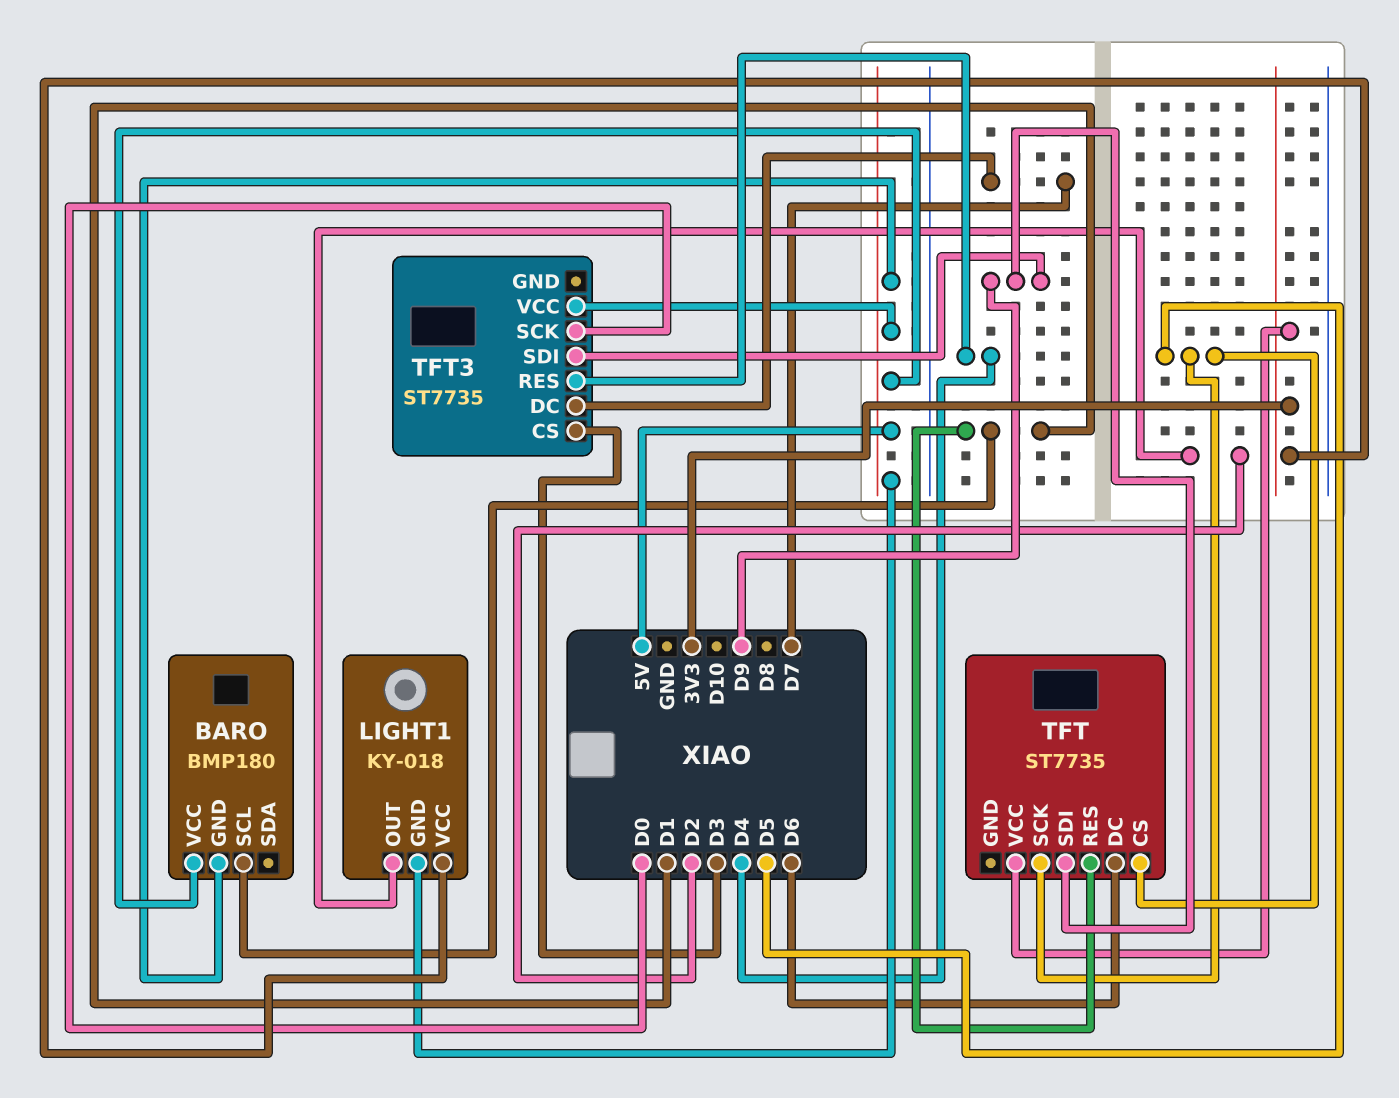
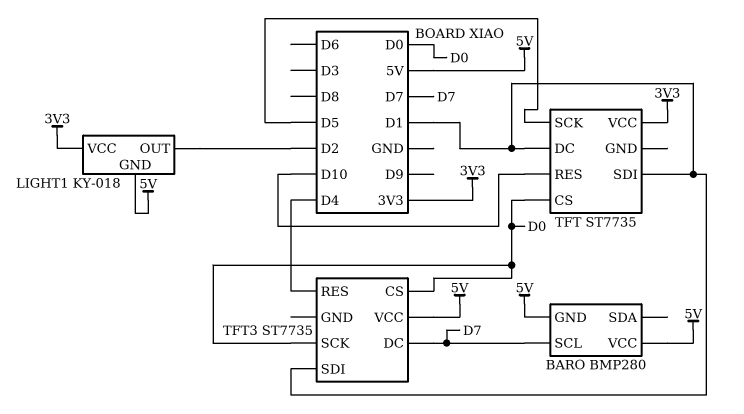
BARO: BMP180 -> BMP280
BARO pin SCL: D1 -> D7
TFT pin CS: D5 -> D0
TFT pin DC: D6 -> D1
TFT pin RES: D1 -> D10
TFT pin SDI: D9 -> D1
TFT3 pin CS: D3 -> D0
TFT3 pin SDI: D9 -> D1

